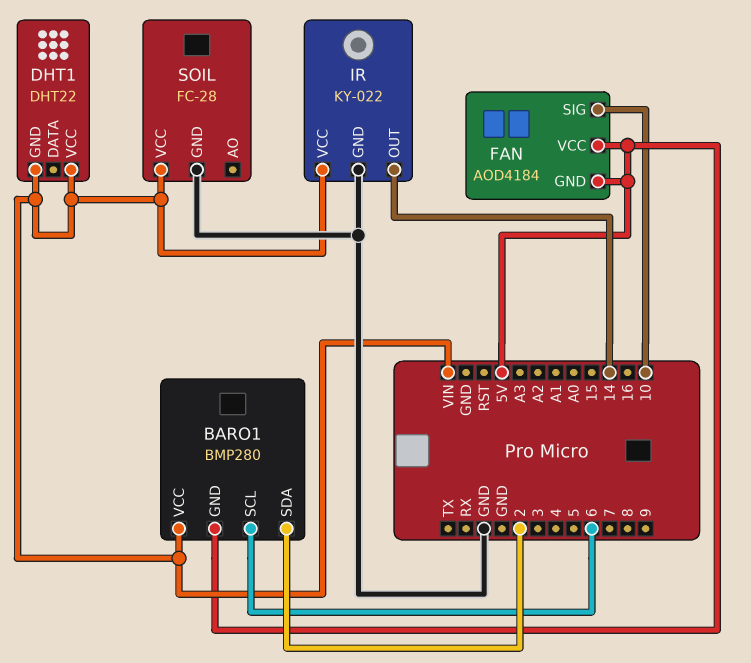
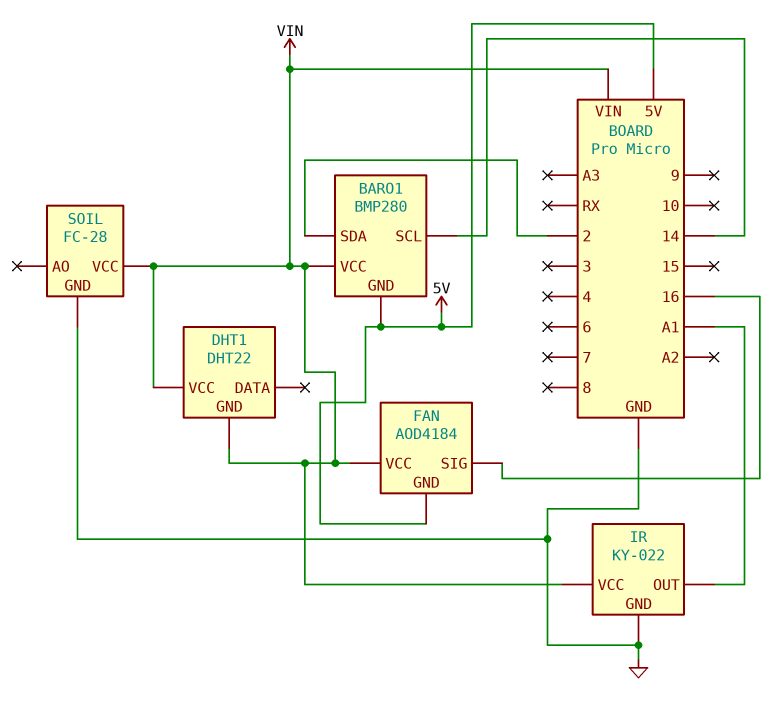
BARO1 pin SCL: 6 -> 14
FAN pin SIG: 10 -> 16
FAN pin VCC: 5V -> VIN
IR pin OUT: 14 -> A1

